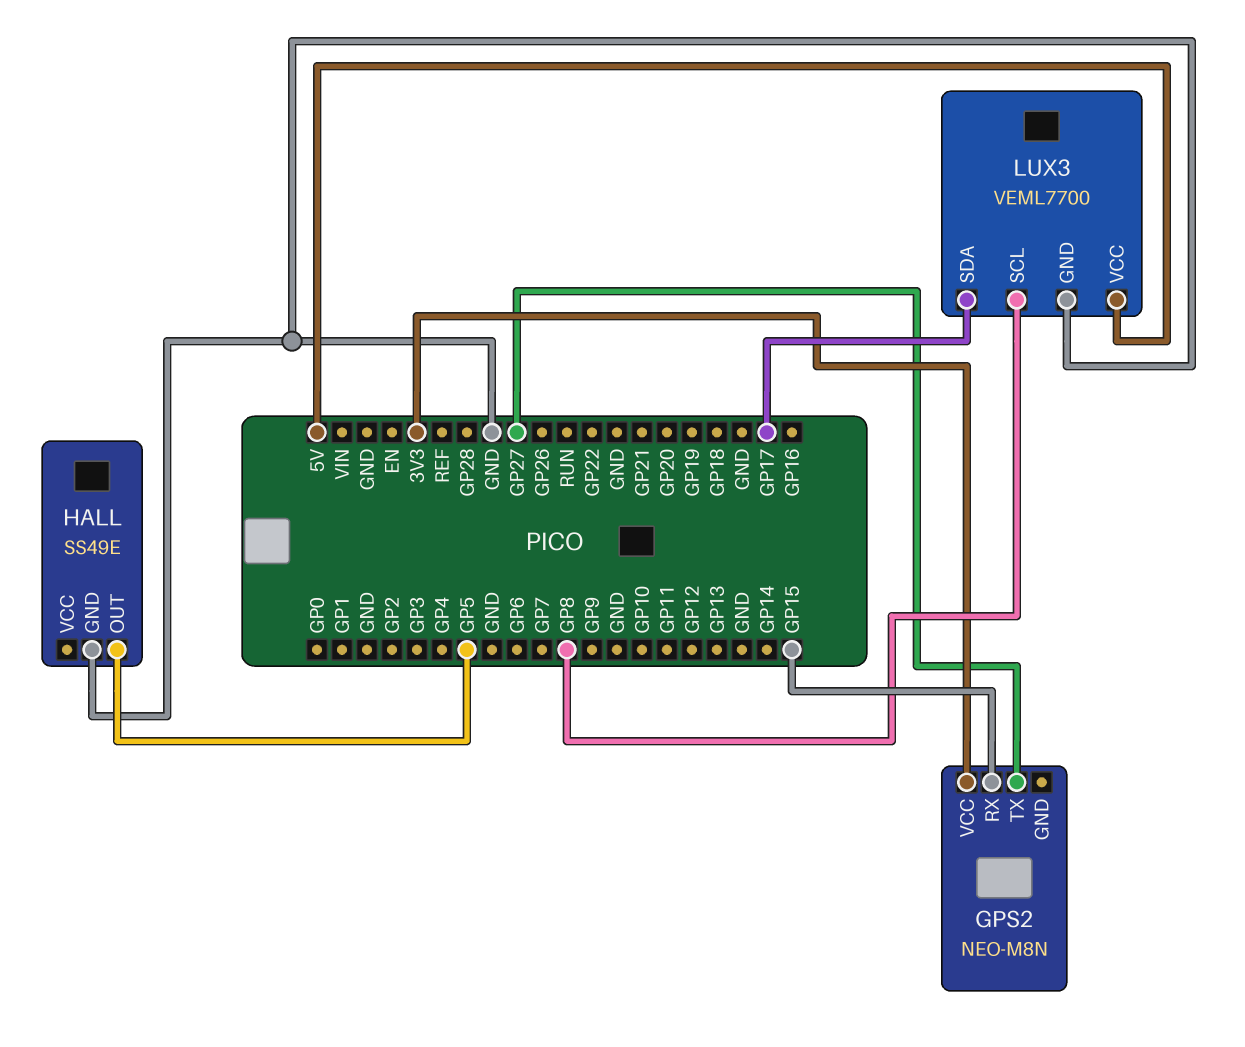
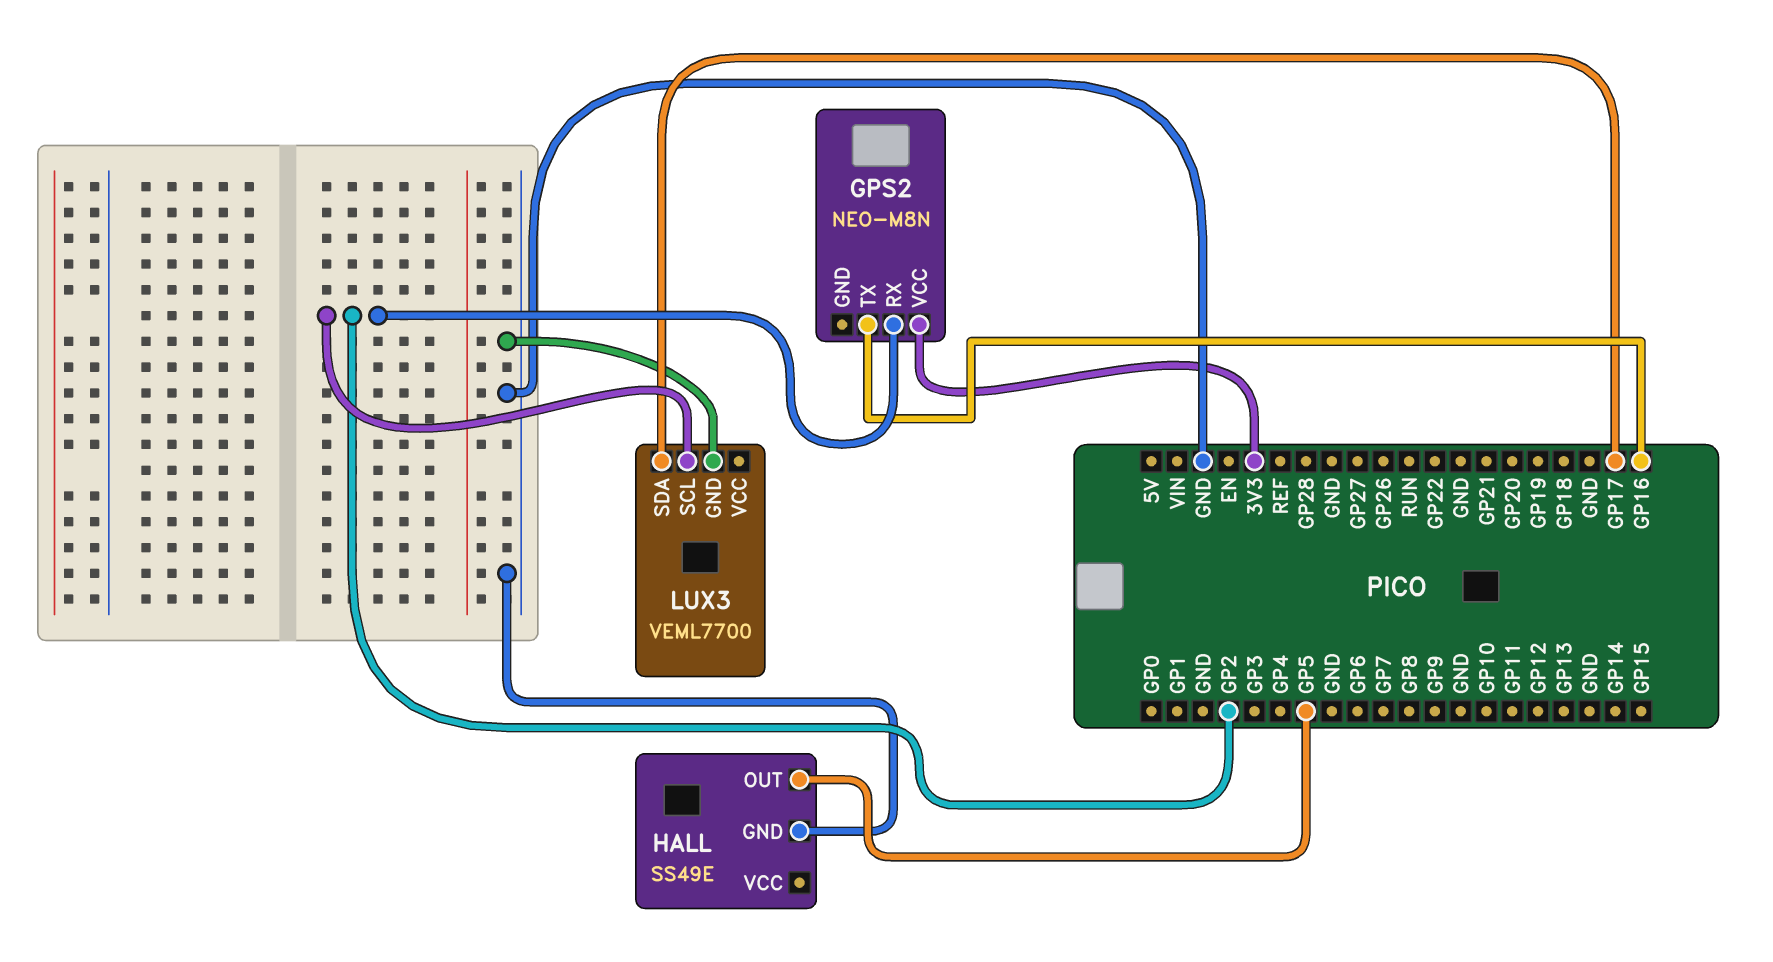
GPS2 pin RX: GP15 -> GP2
GPS2 pin TX: GP27 -> GP16
LUX3 pin SCL: GP8 -> GP2
LUX3 pin VCC: 5V -> none

